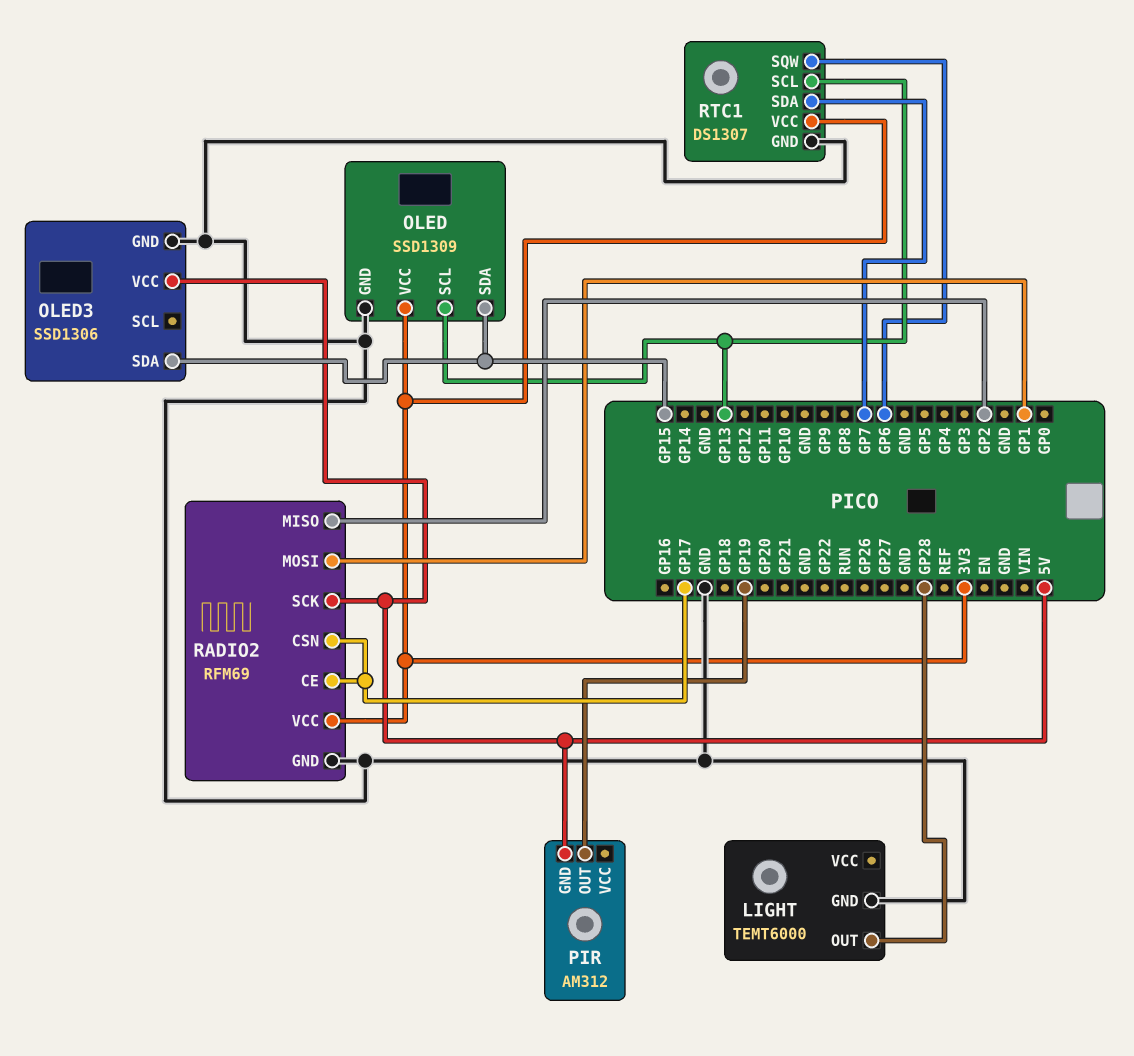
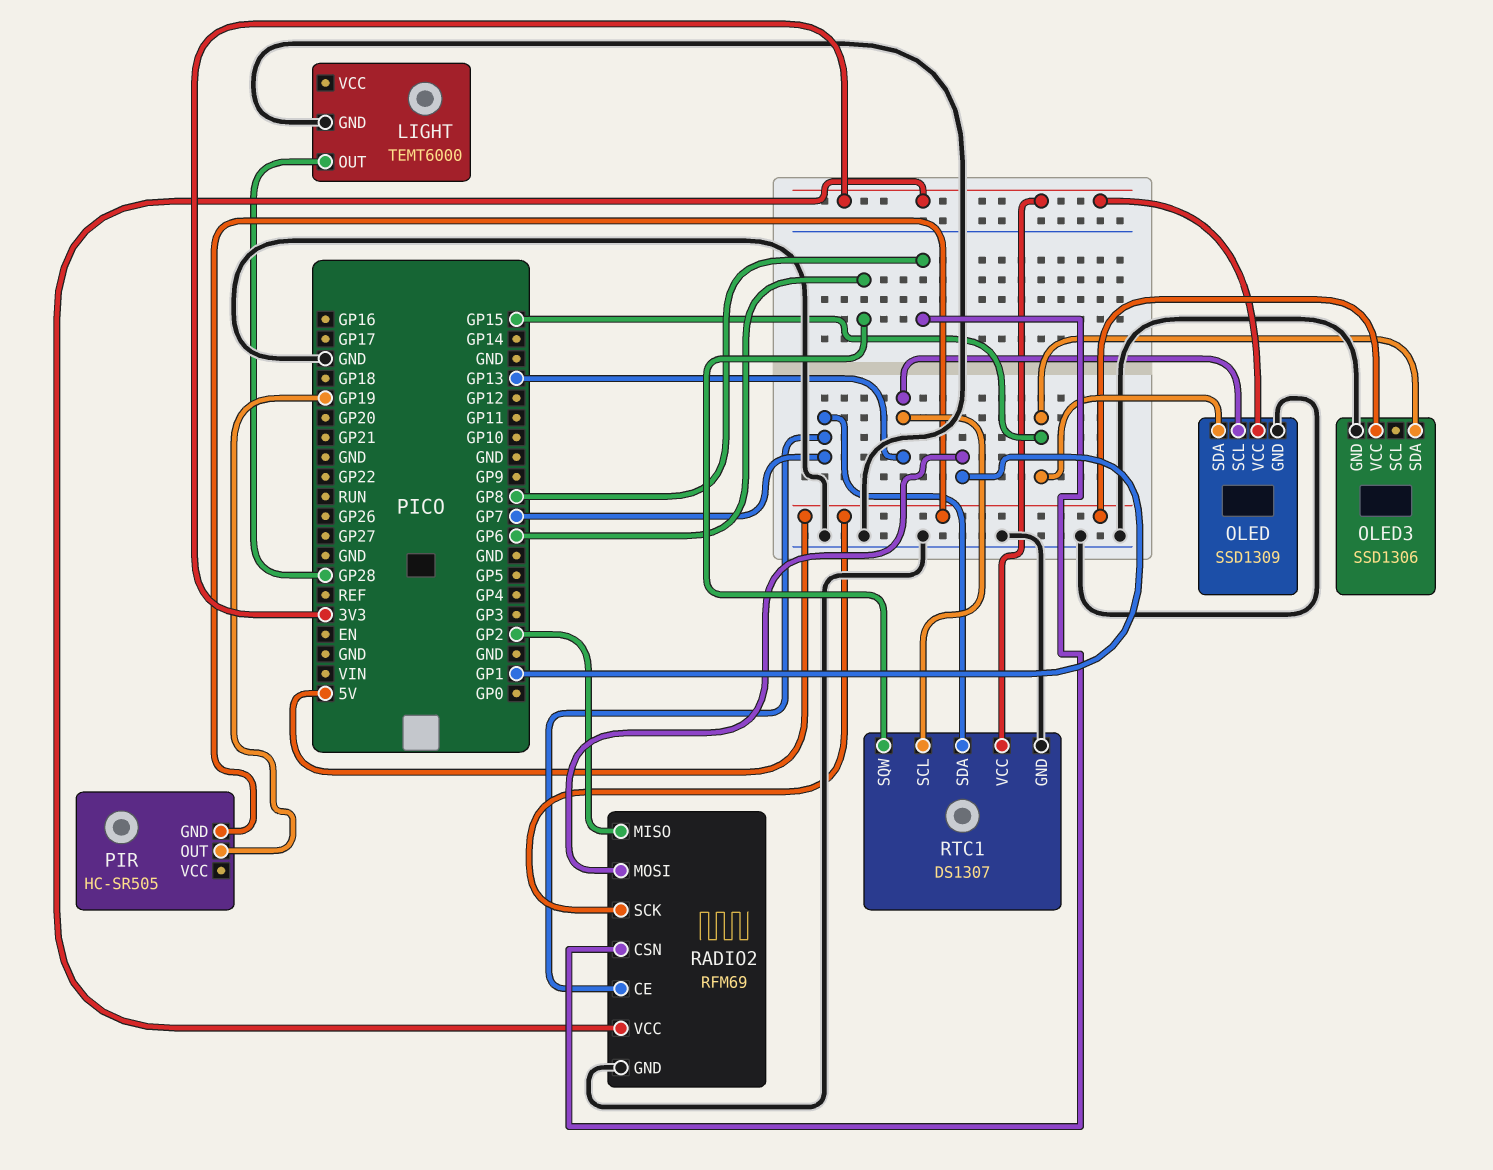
PIR: AM312 -> HC-SR505
RADIO2 pin CE: GP17 -> GP7
RADIO2 pin CSN: GP17 -> GP8

